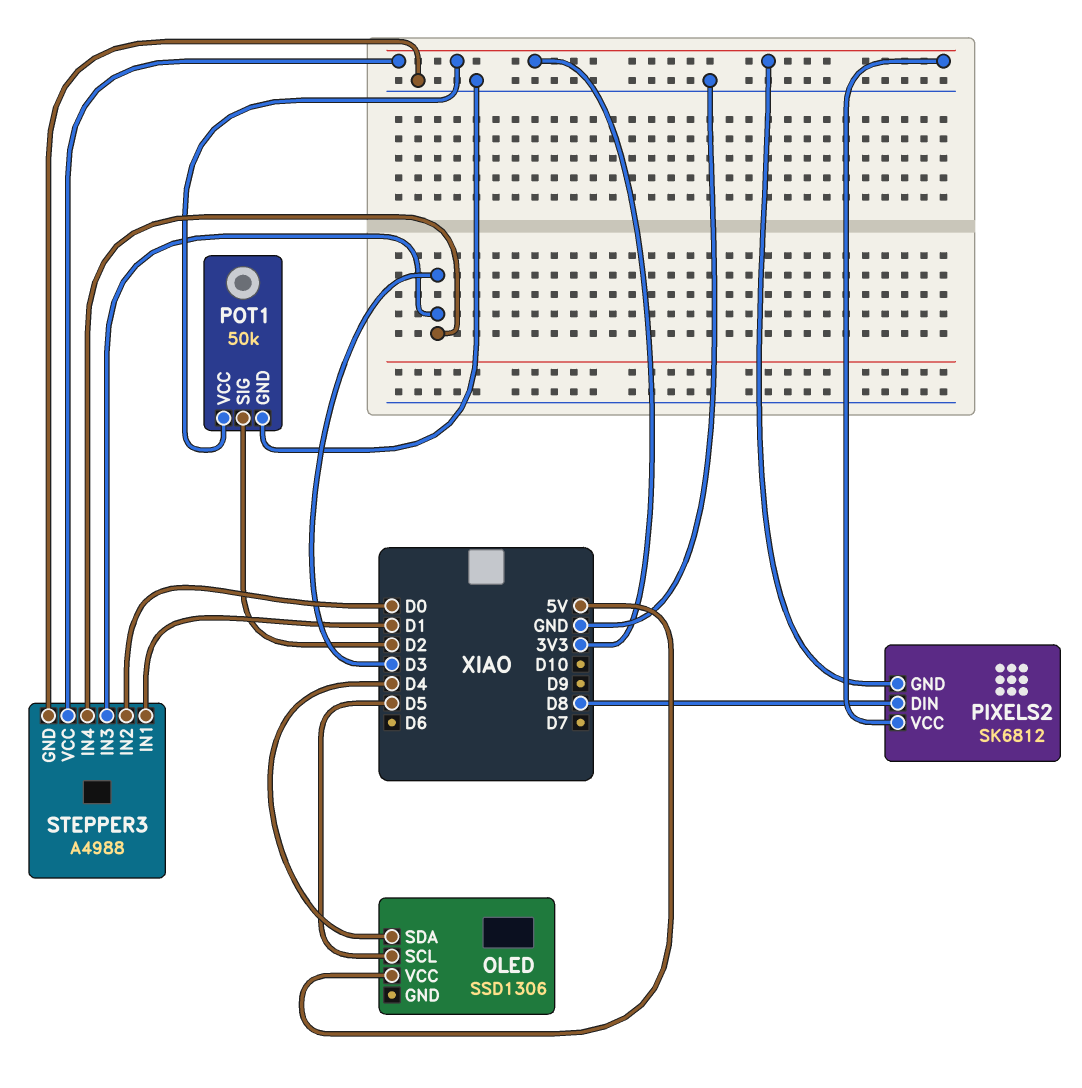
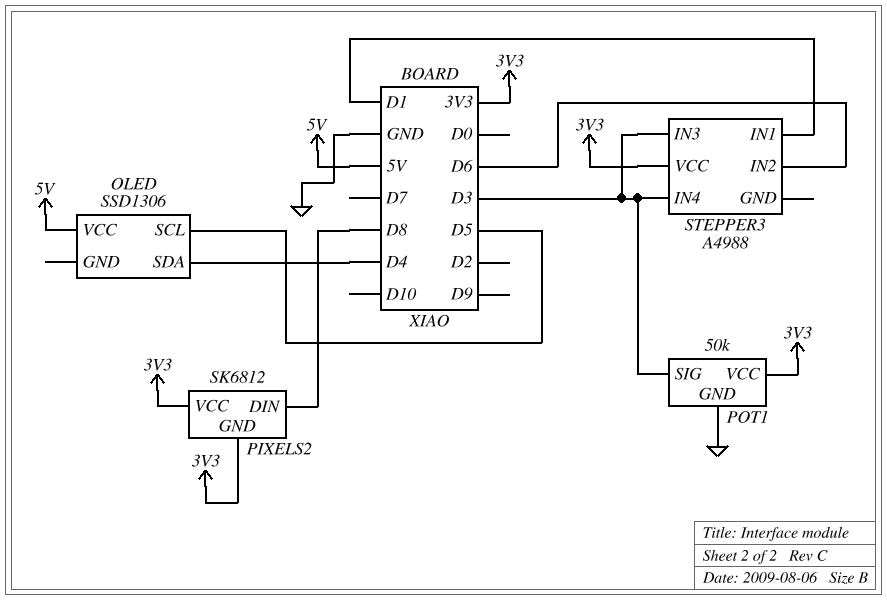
POT1 pin SIG: D2 -> D3
STEPPER3 pin GND: GND -> none
STEPPER3 pin IN2: D0 -> D6

